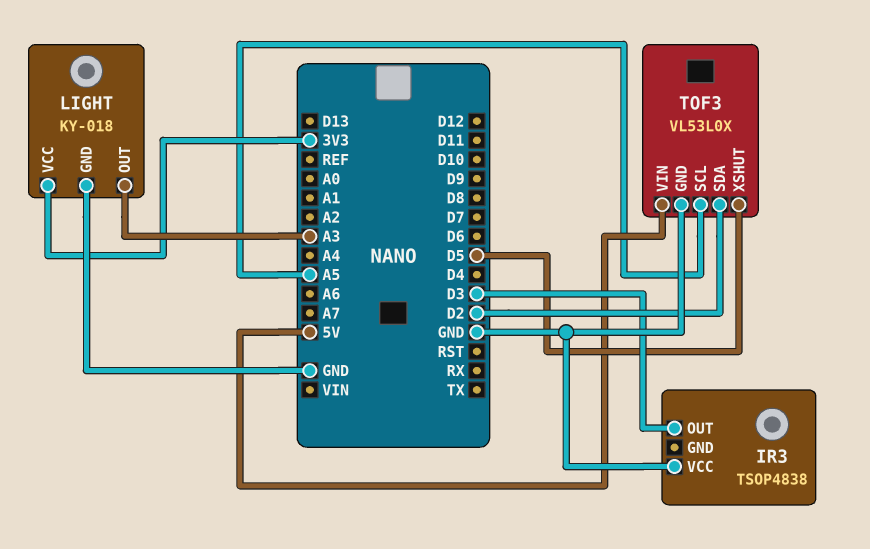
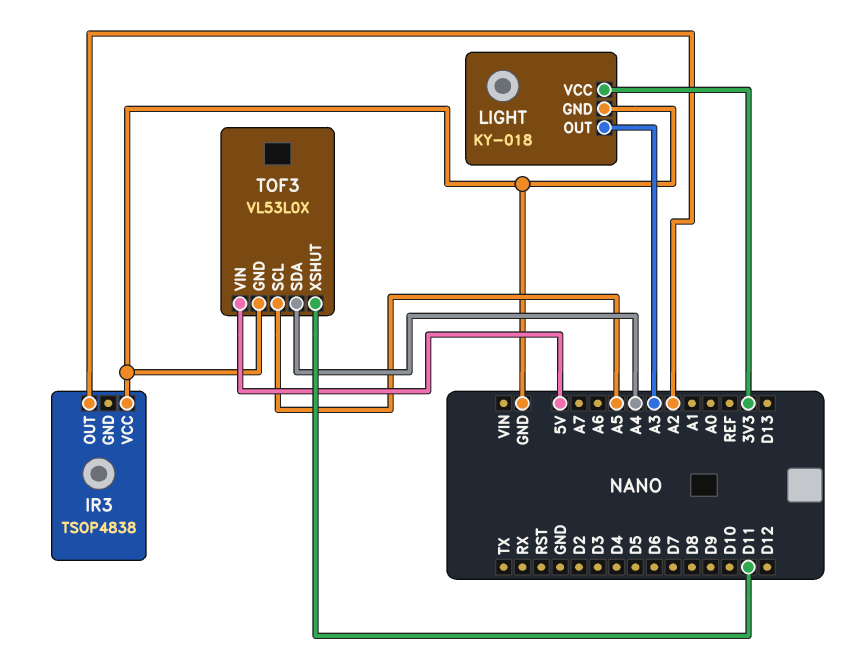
IR3 pin OUT: D3 -> A2
TOF3 pin SDA: D2 -> A4
TOF3 pin XSHUT: D5 -> D11

